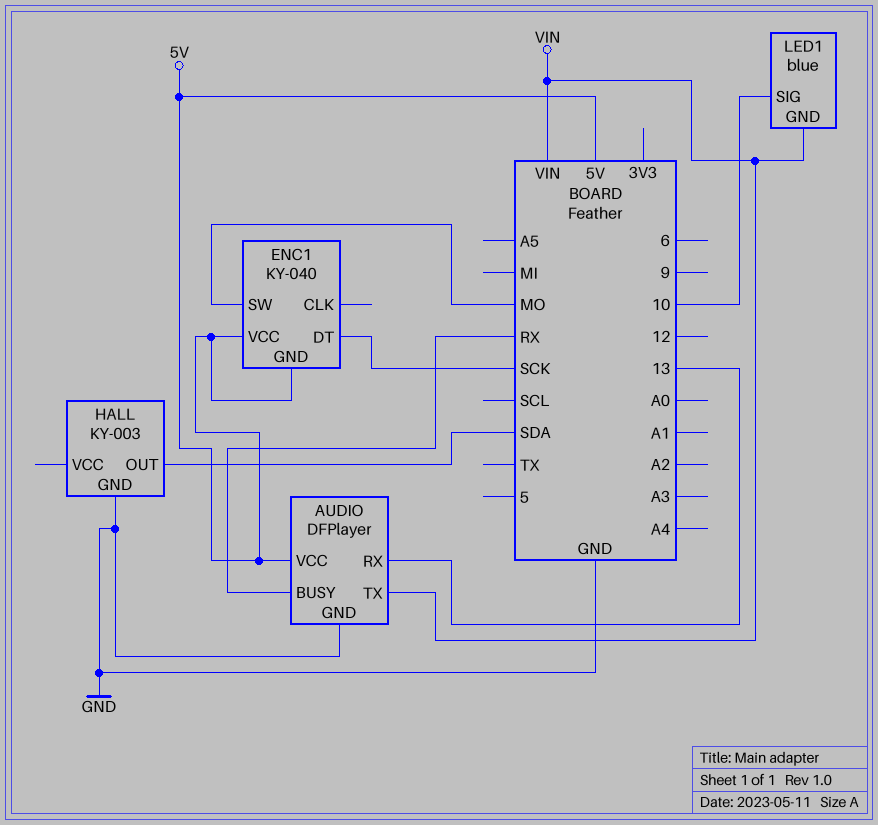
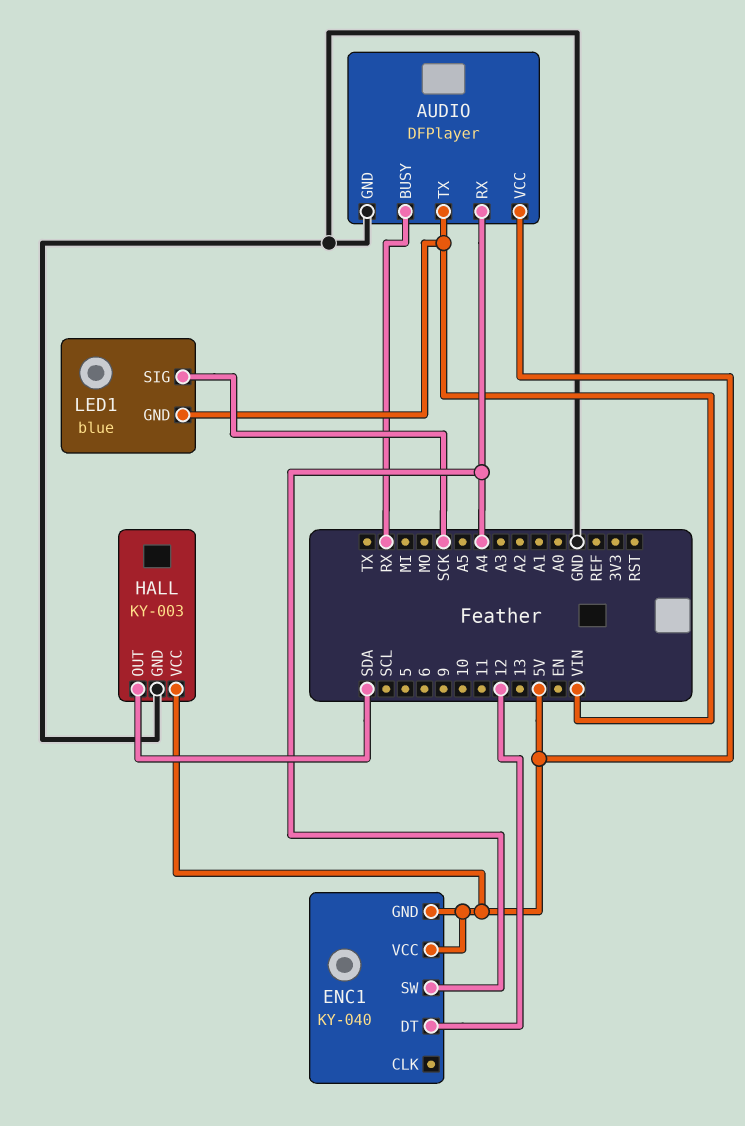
AUDIO pin RX: 13 -> A4
ENC1 pin DT: SCK -> 12
ENC1 pin SW: MO -> A4
HALL pin VCC: none -> 5V
LED1 pin SIG: 10 -> SCK

